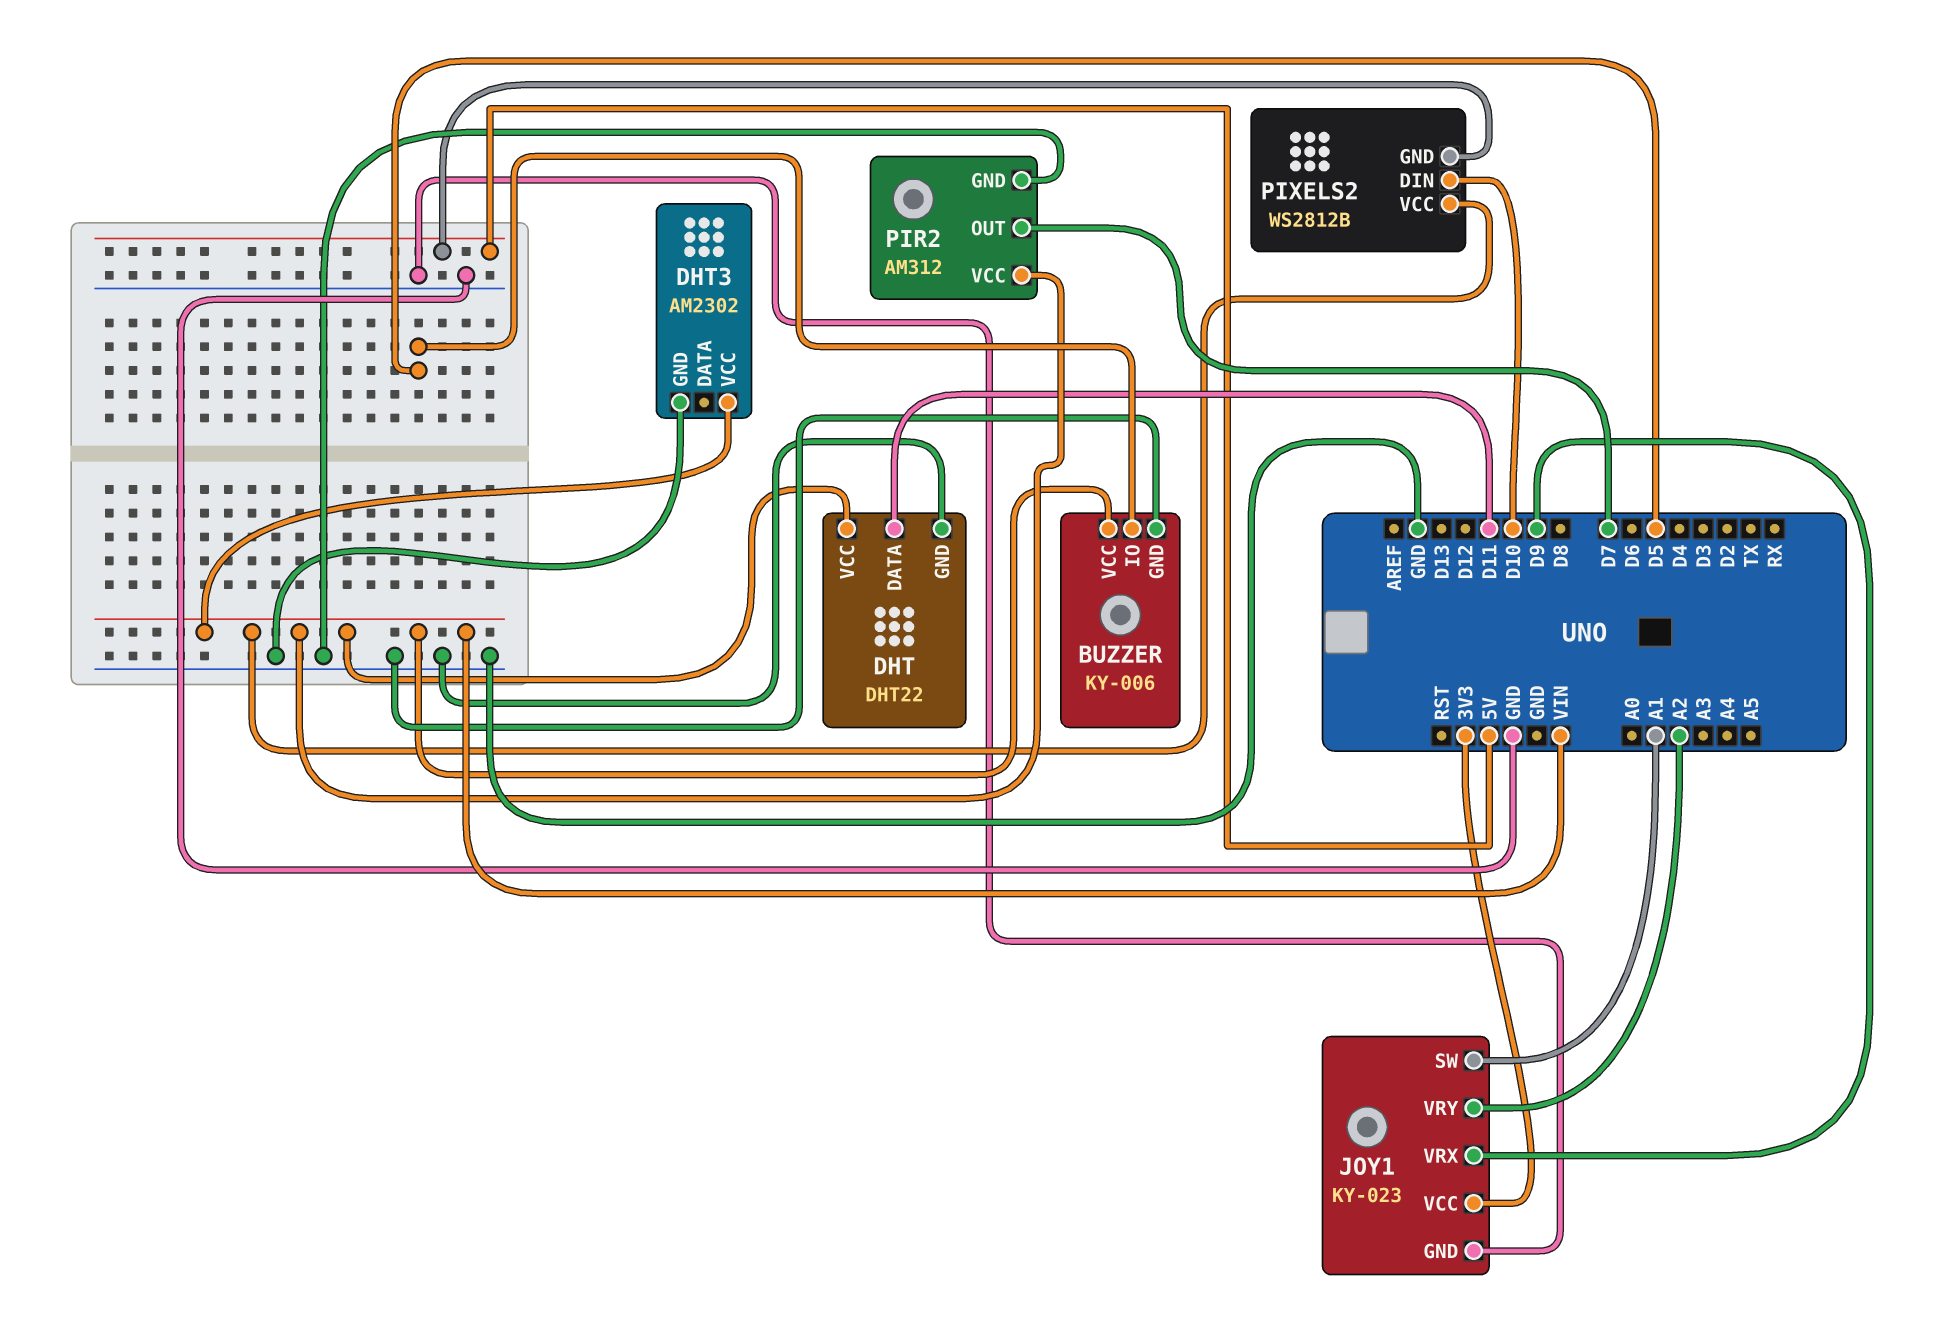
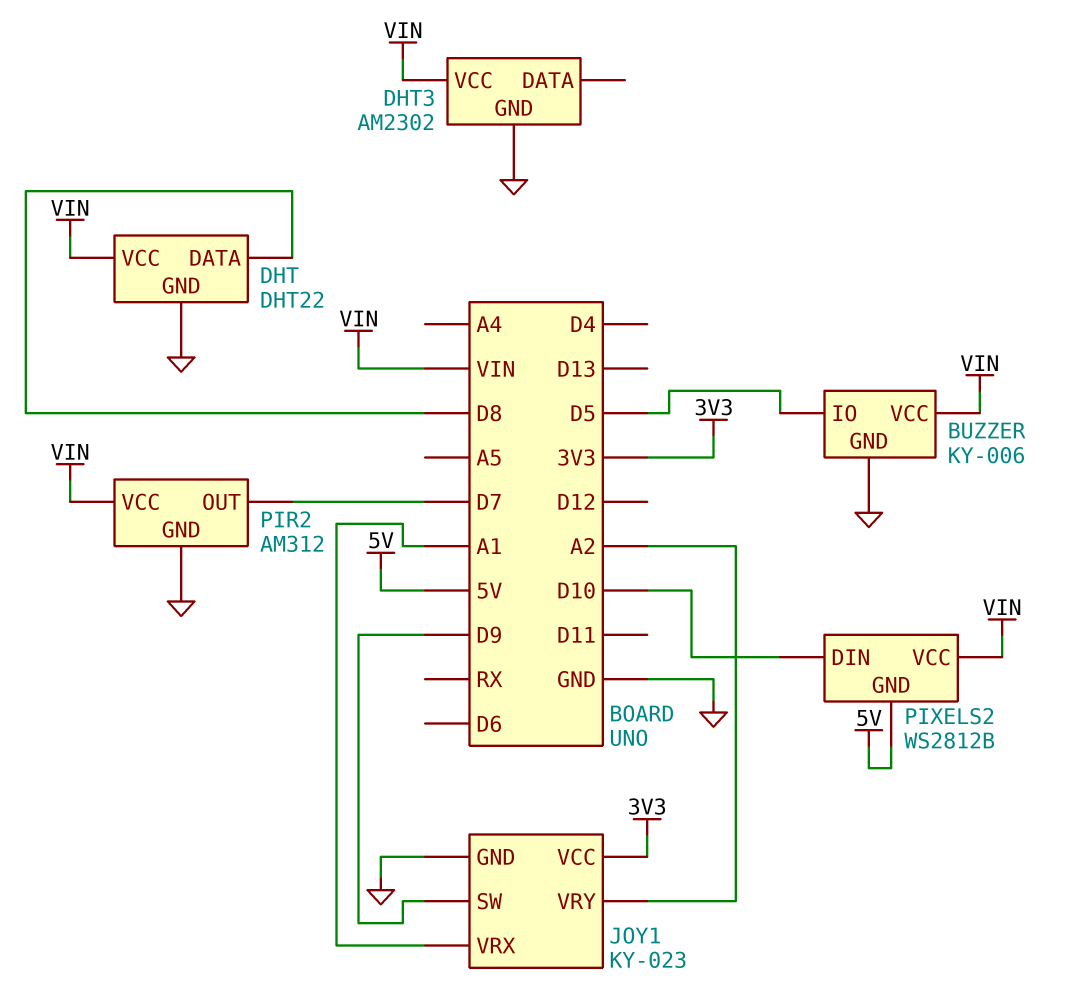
DHT pin DATA: D11 -> D8
JOY1 pin SW: A1 -> D9
JOY1 pin VRX: D9 -> A1

